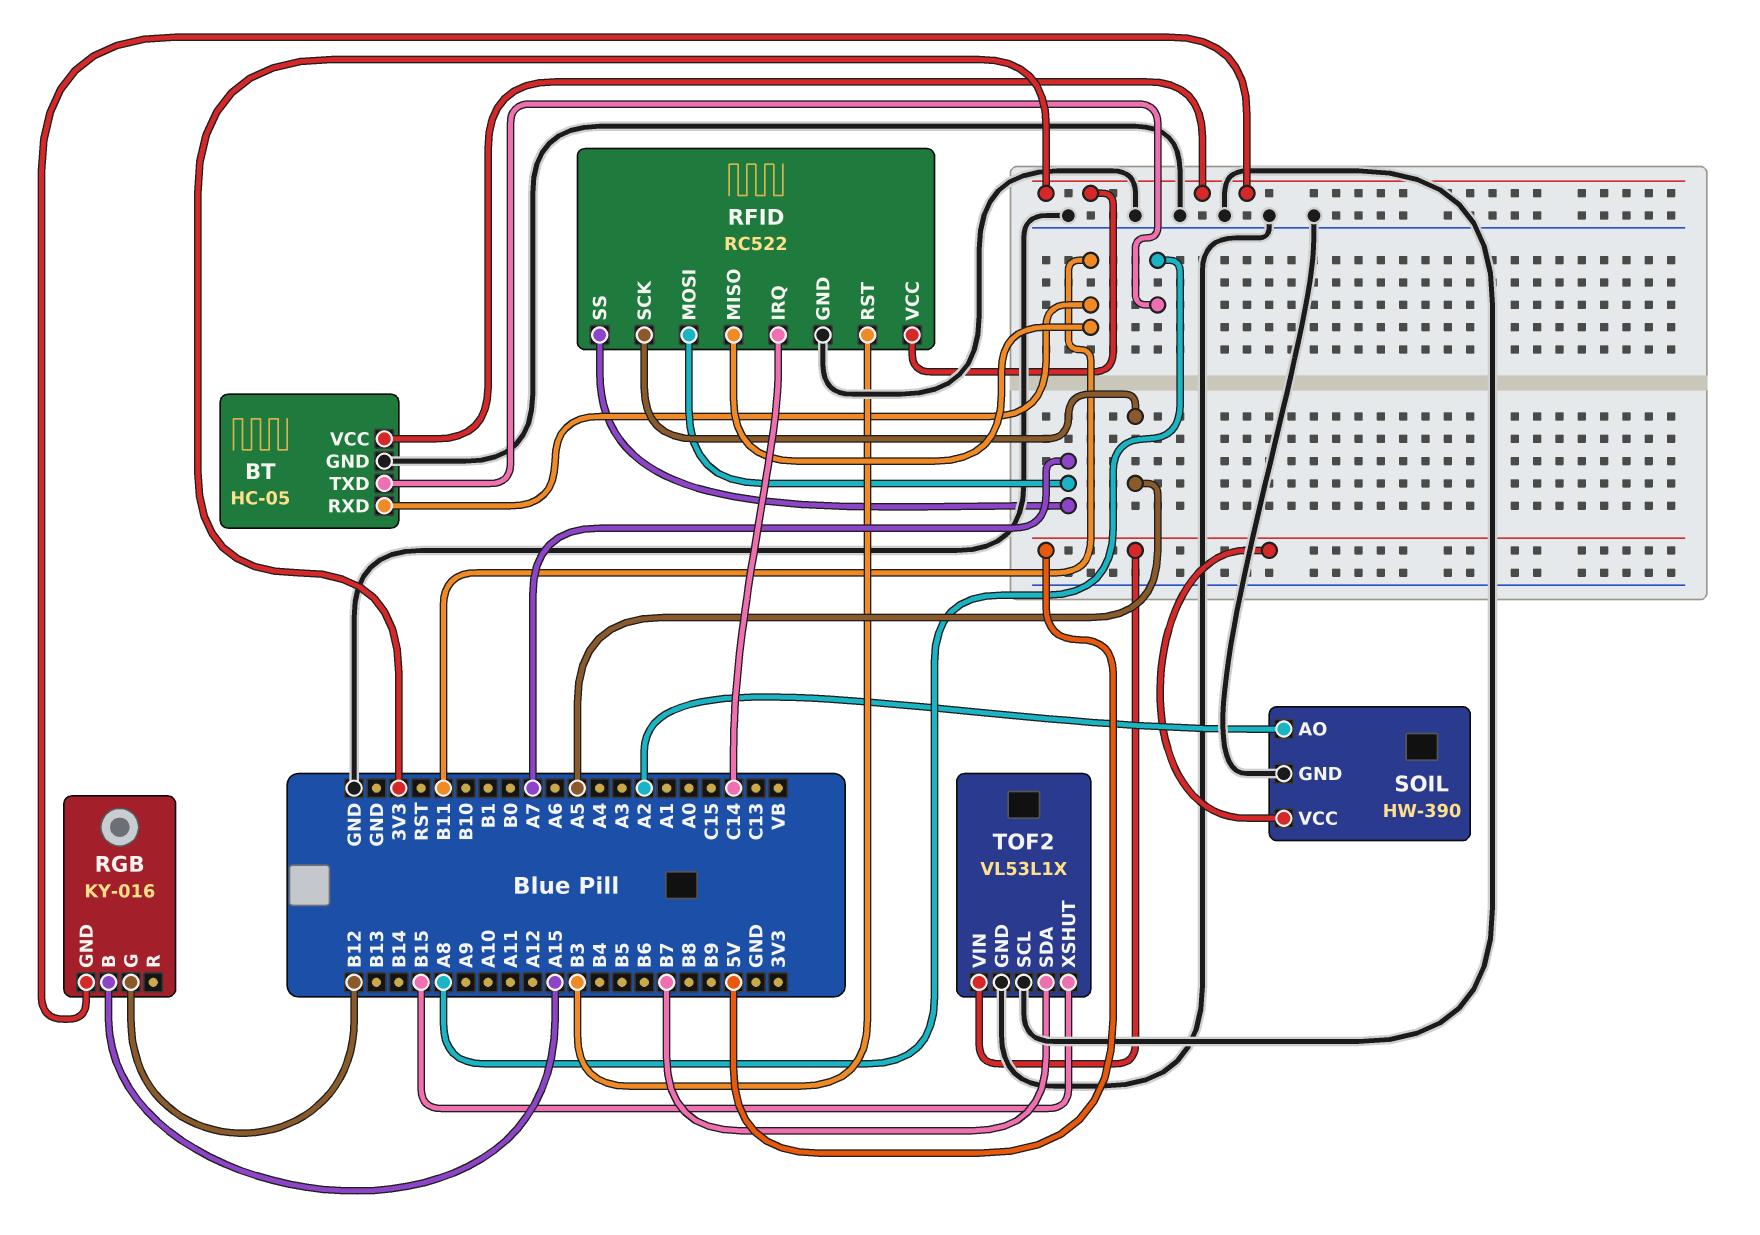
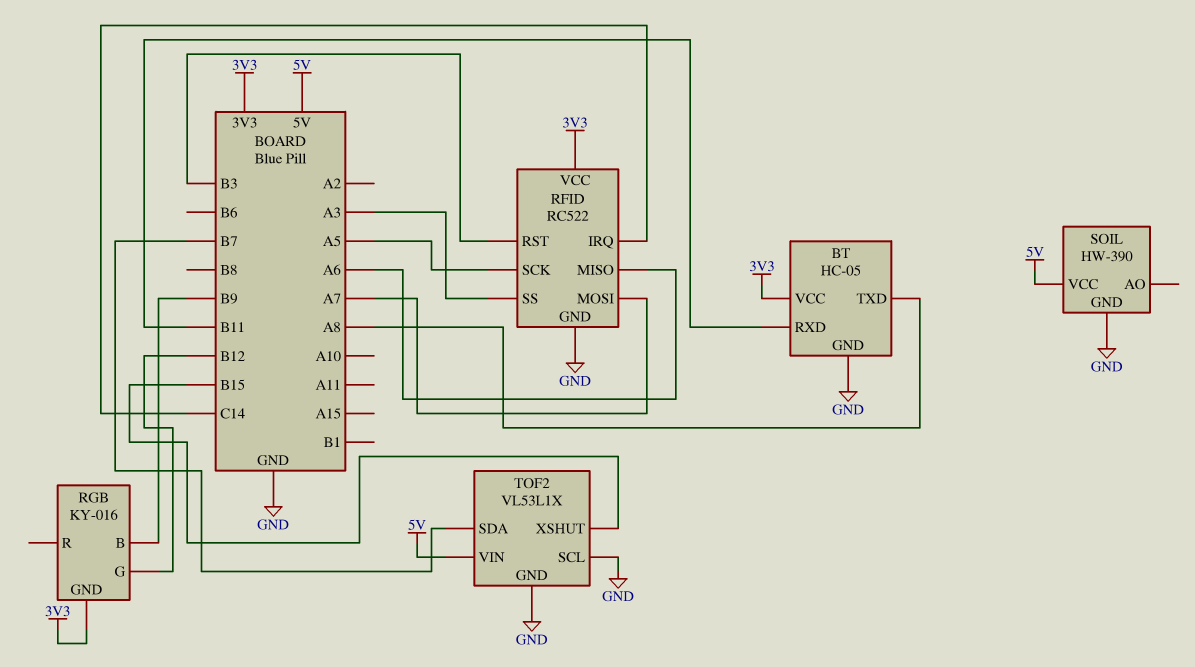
RFID pin MISO: B11 -> A6
RFID pin SS: A7 -> A3
RGB pin B: A15 -> B9
SOIL pin AO: A2 -> none

